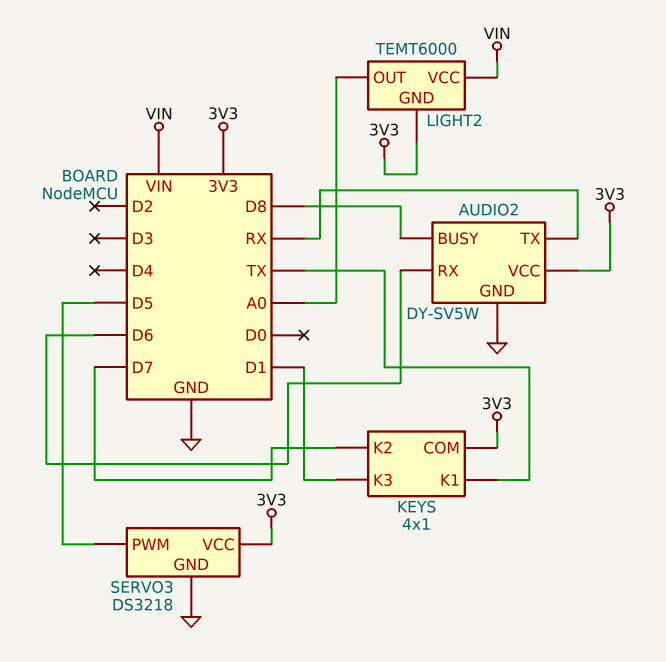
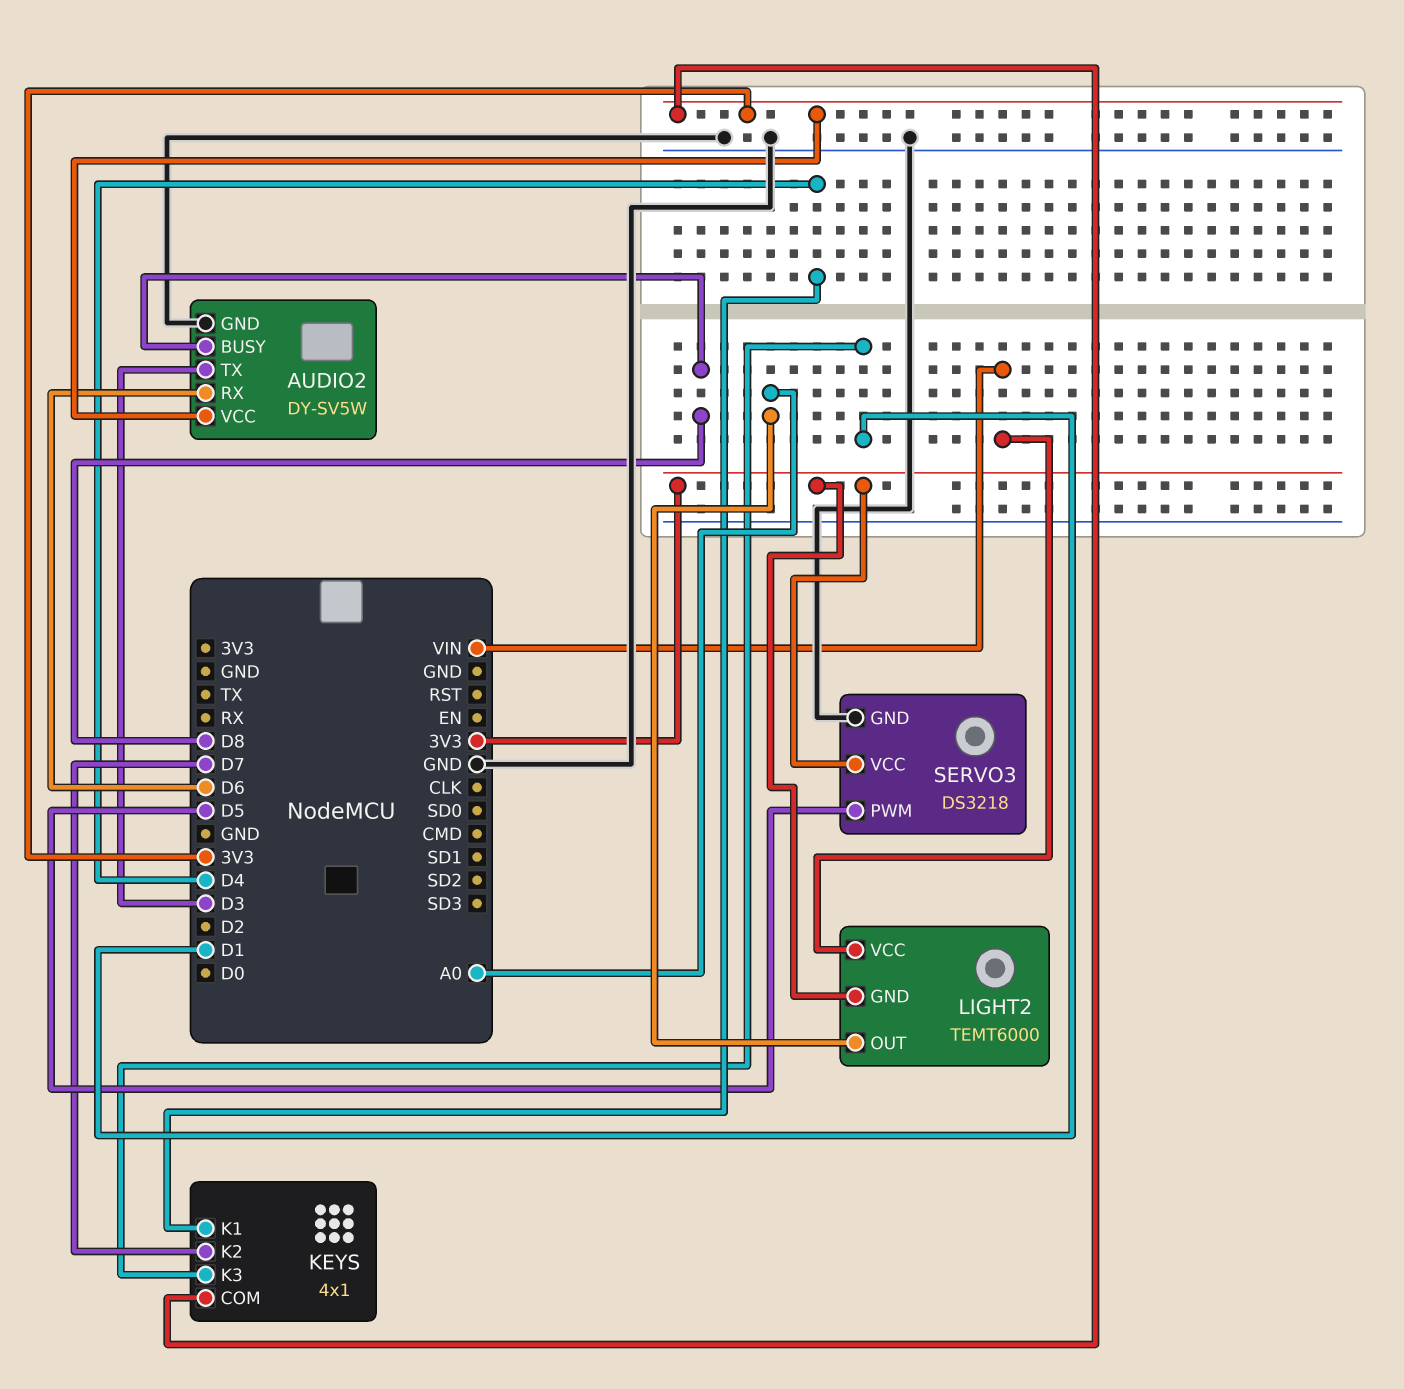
AUDIO2 pin TX: RX -> D3
KEYS pin K1: TX -> D4

